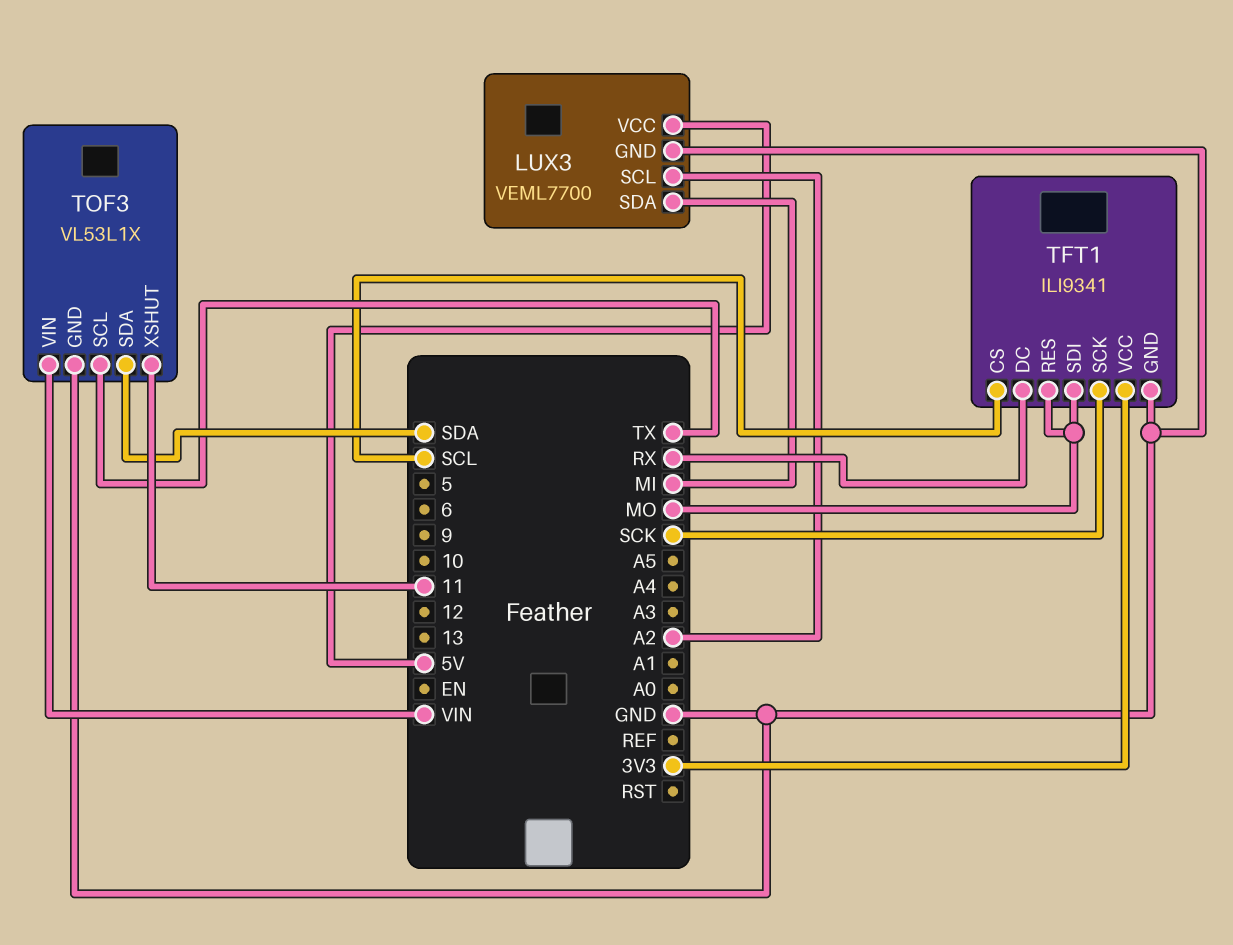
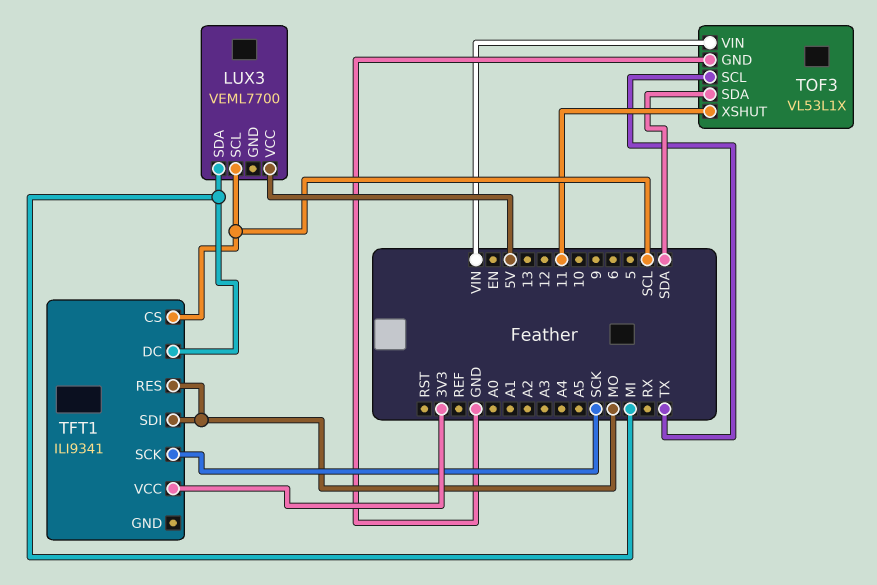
LUX3 pin GND: GND -> none
LUX3 pin SCL: A2 -> SCL
TFT1 pin DC: RX -> MI
TFT1 pin GND: GND -> none

